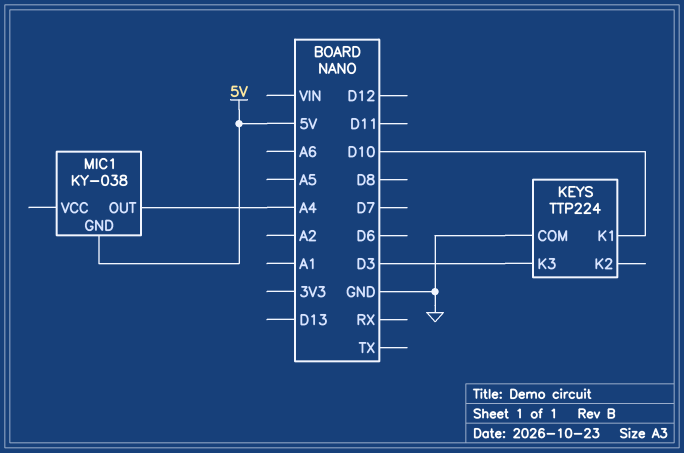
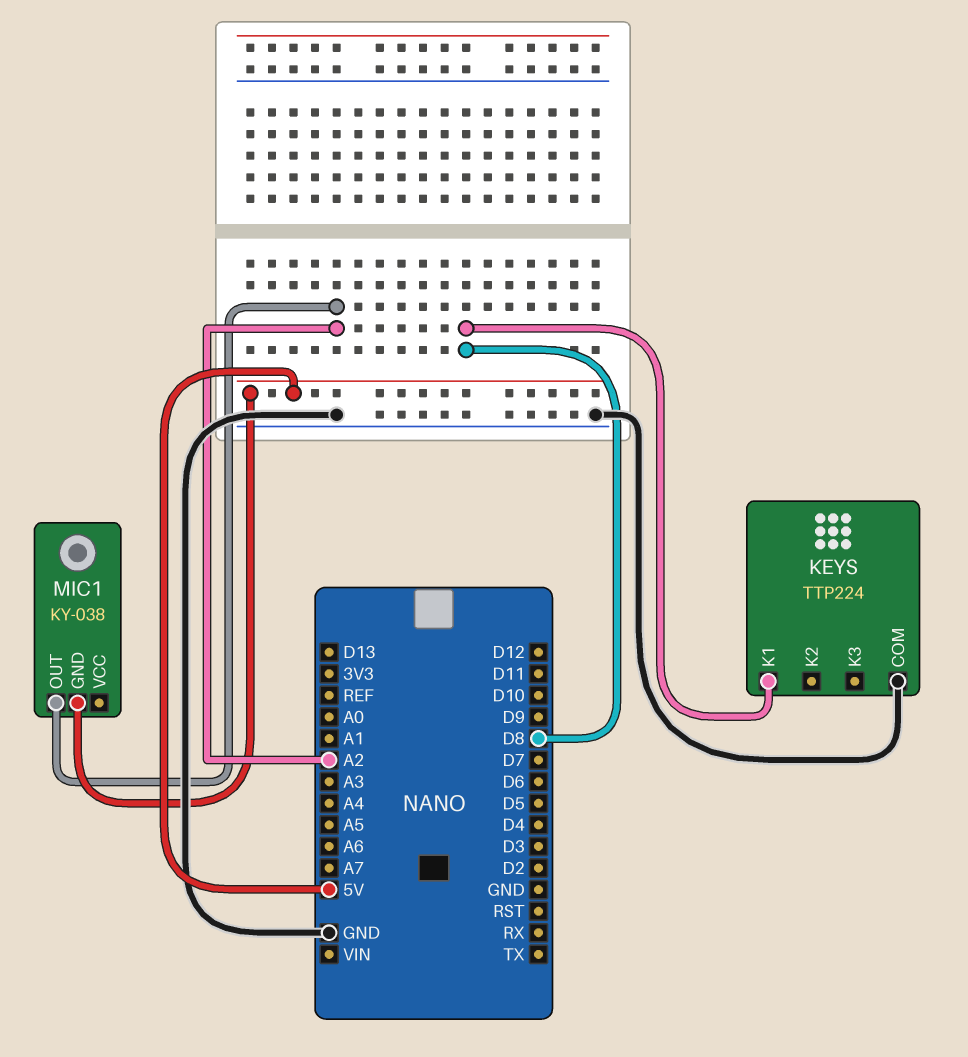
KEYS pin K1: D10 -> D8
KEYS pin K3: D3 -> none
MIC1 pin OUT: A4 -> A2

